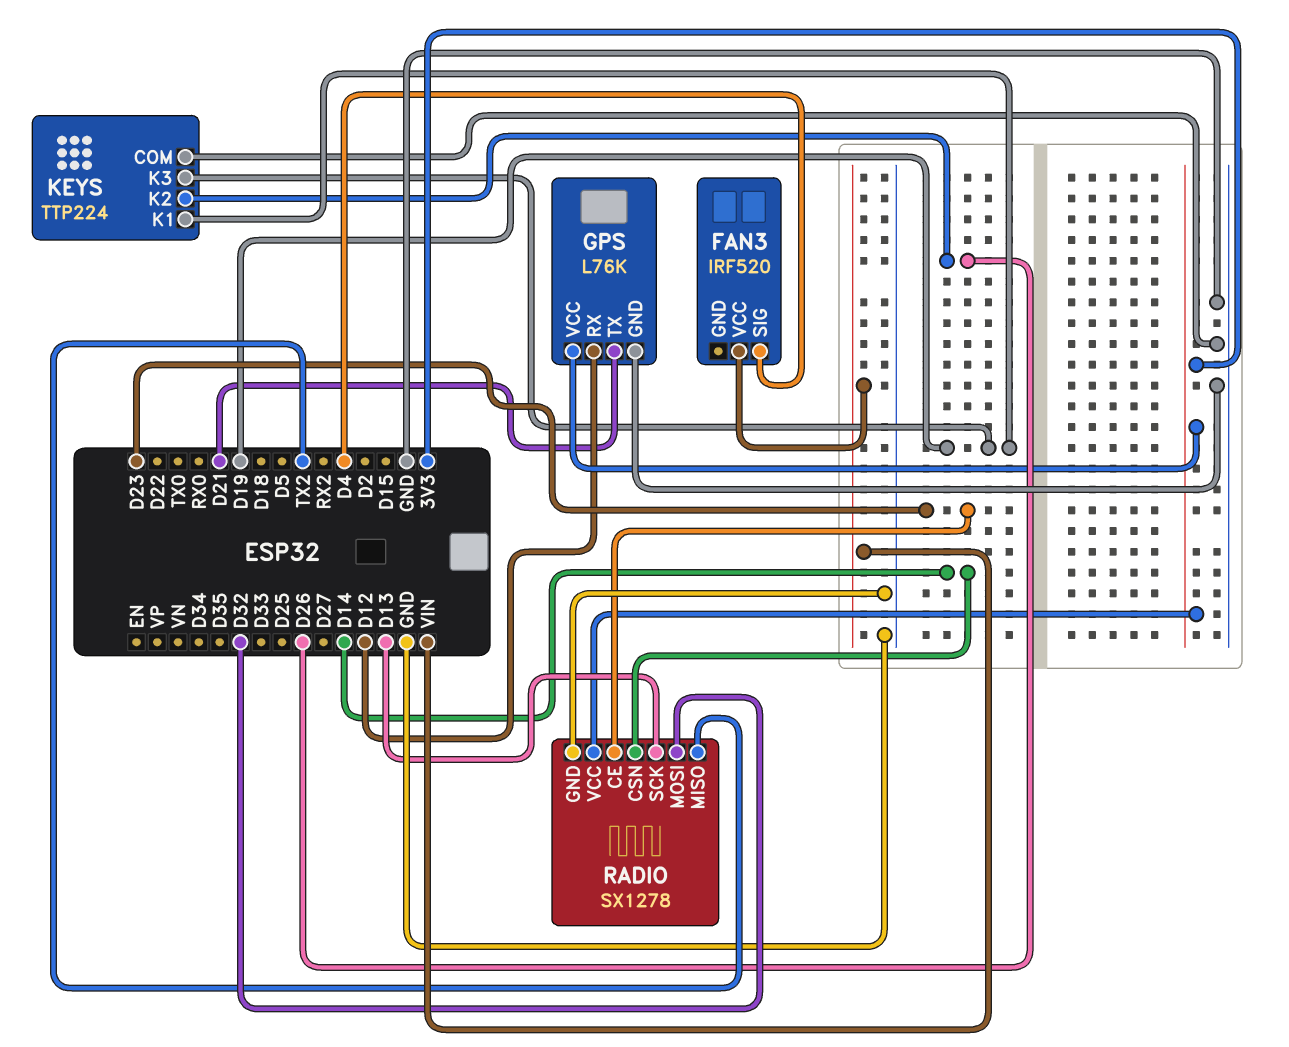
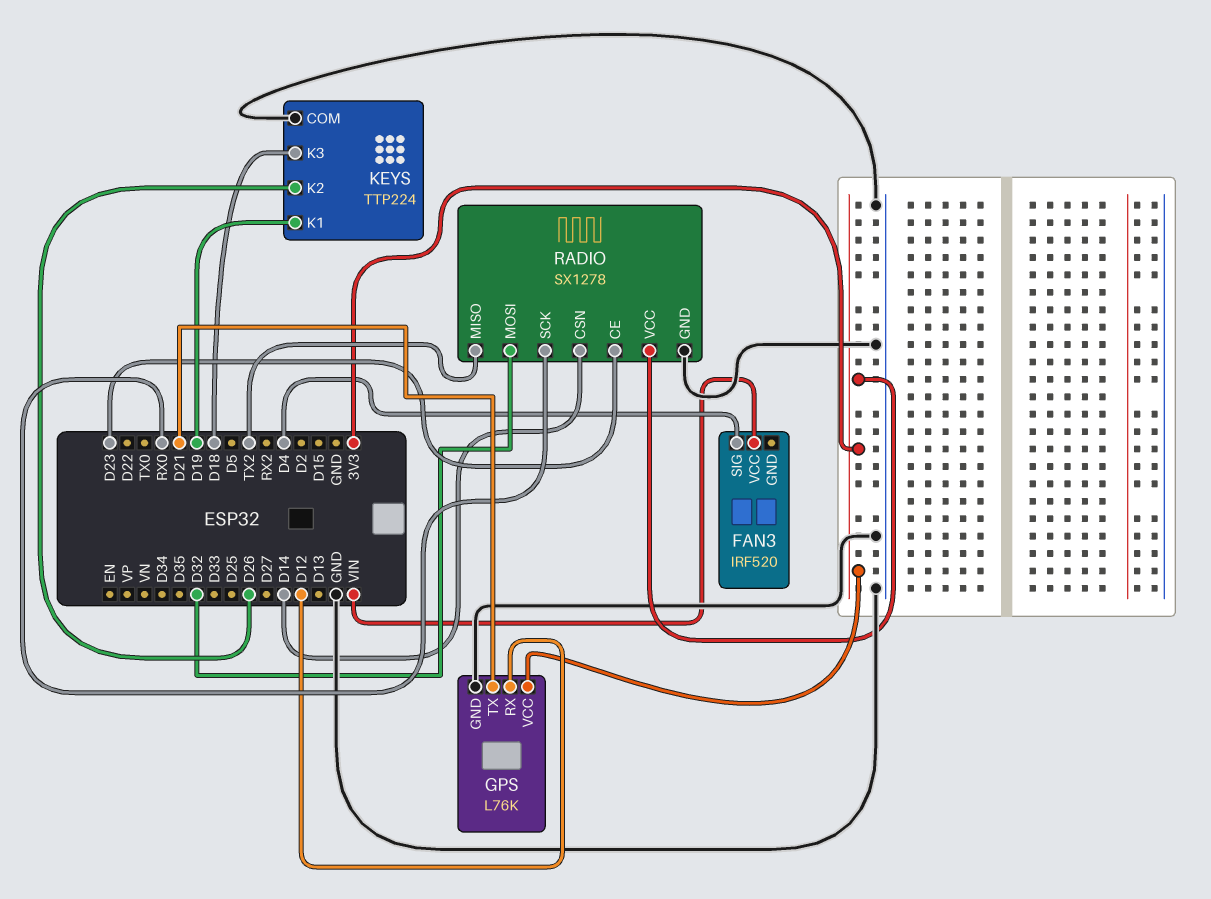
KEYS pin K3: D19 -> D18
RADIO pin SCK: D13 -> RX0

